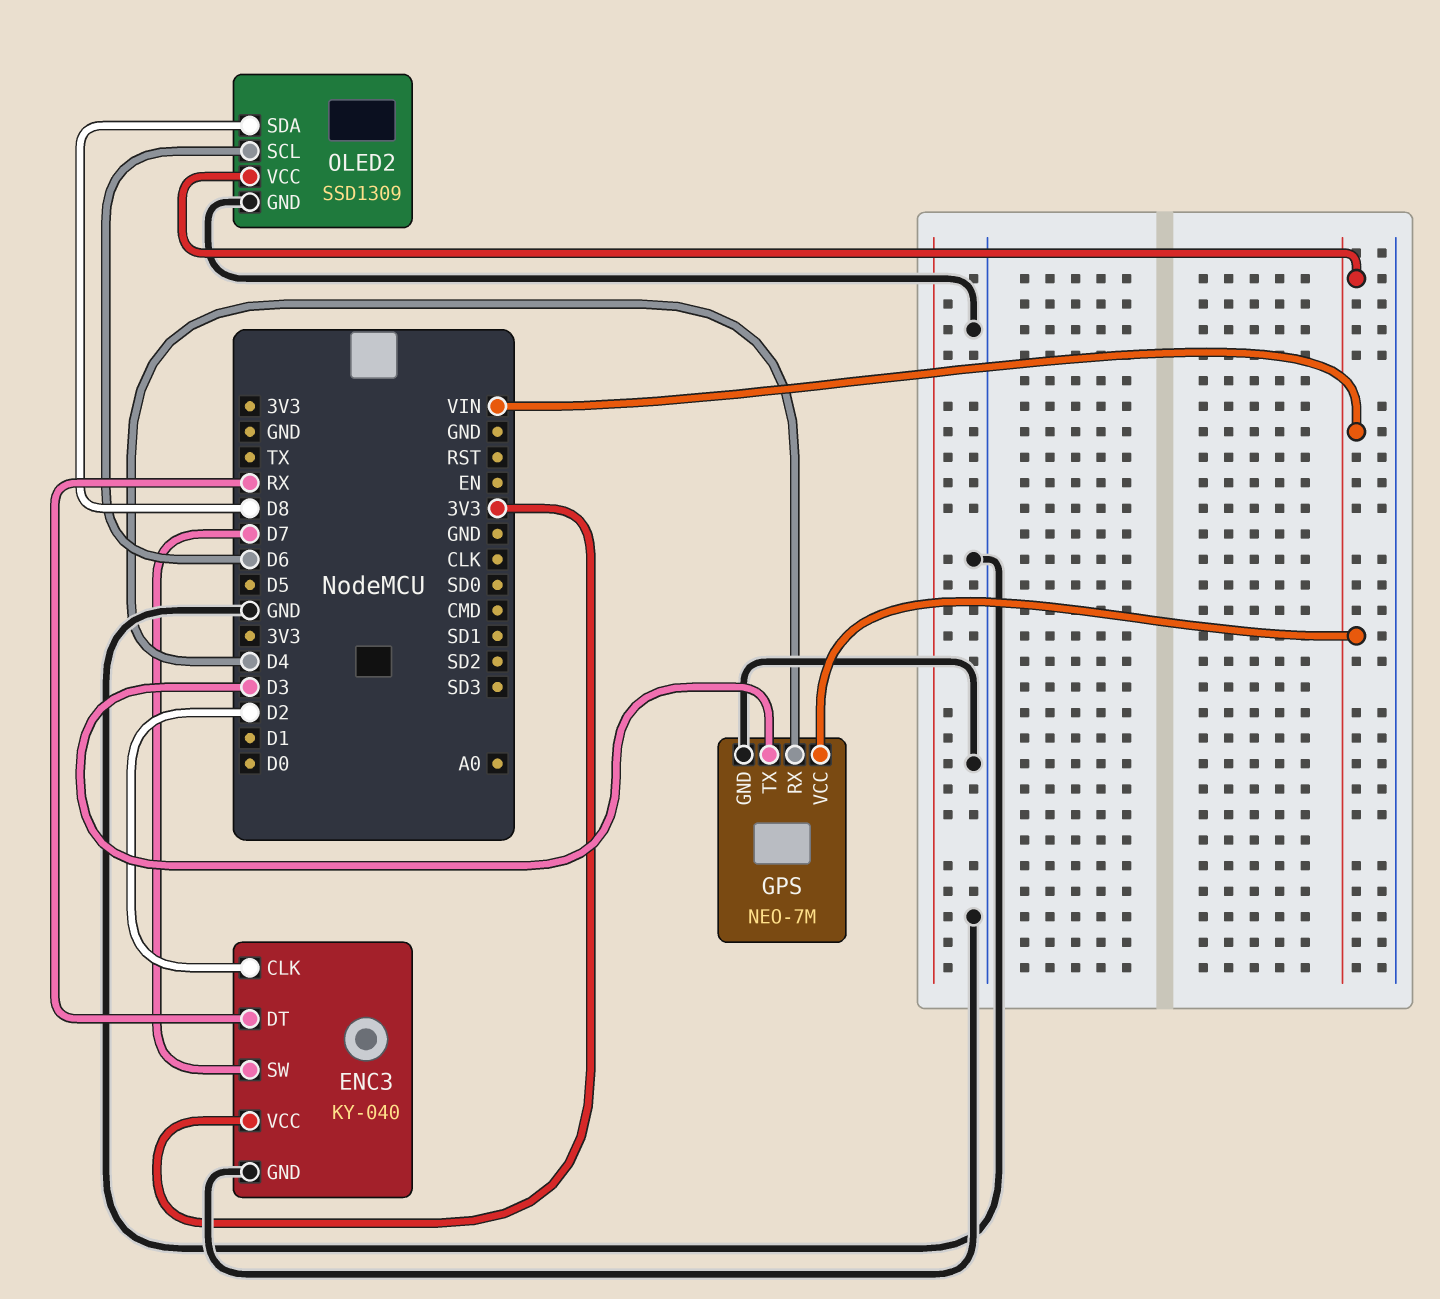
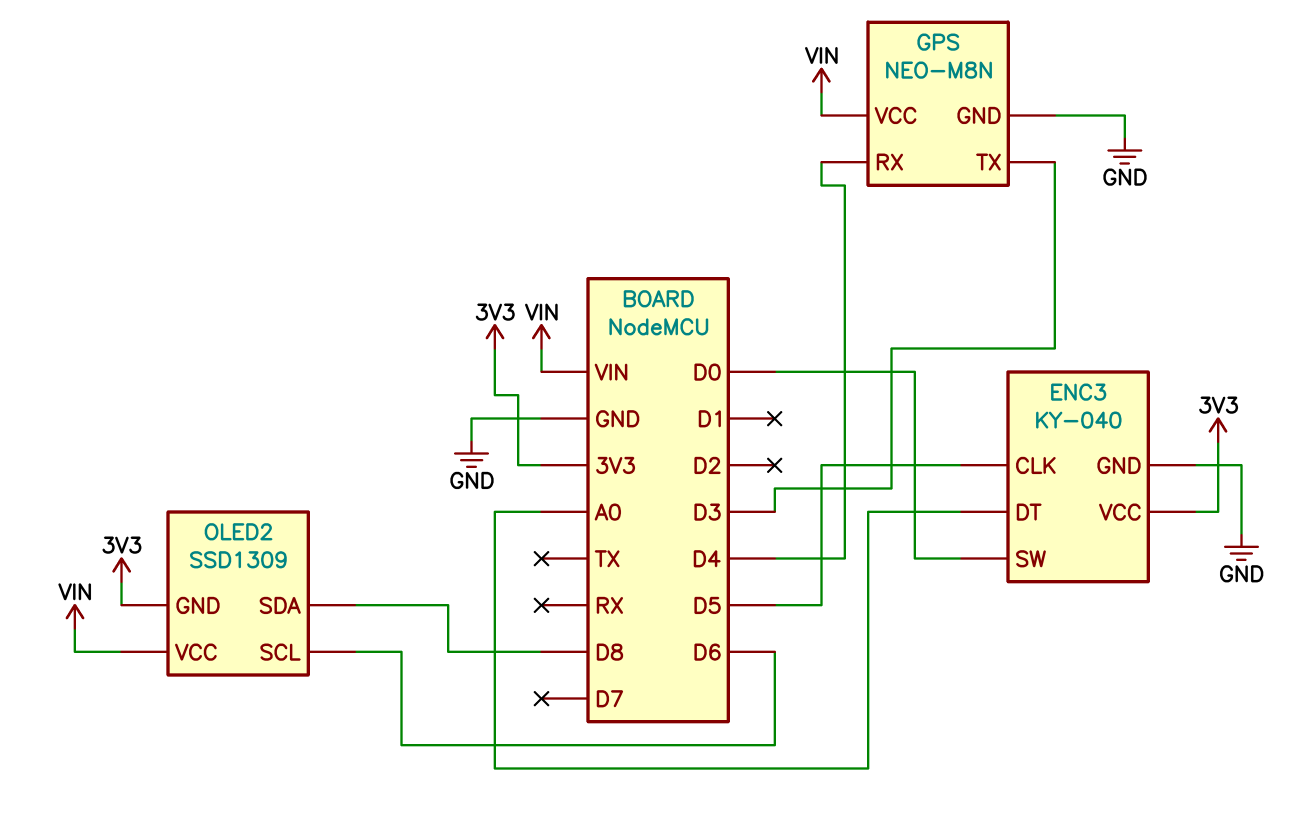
ENC3 pin CLK: D2 -> D5
ENC3 pin DT: RX -> A0
ENC3 pin SW: D7 -> D0
GPS: NEO-7M -> NEO-M8N
OLED2 pin GND: GND -> 3V3

